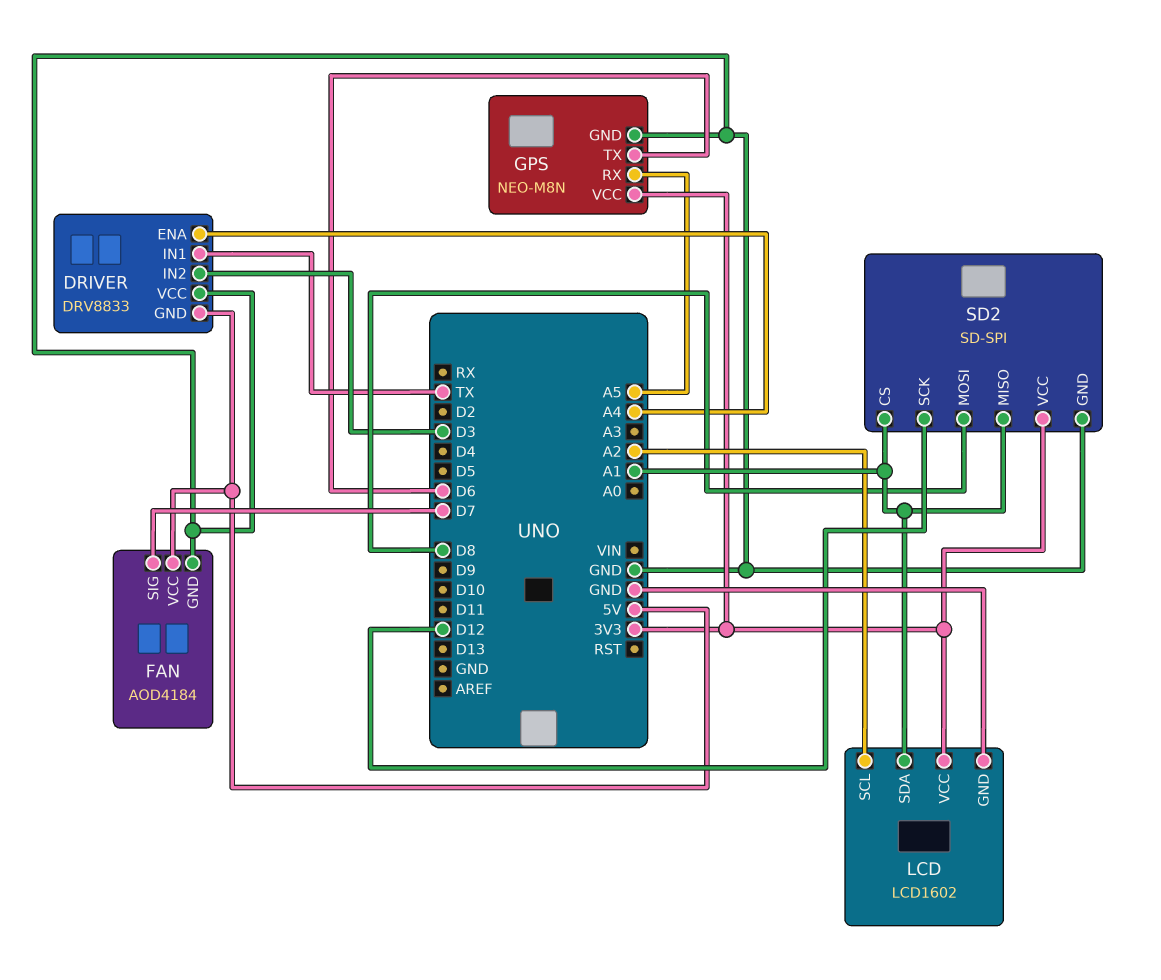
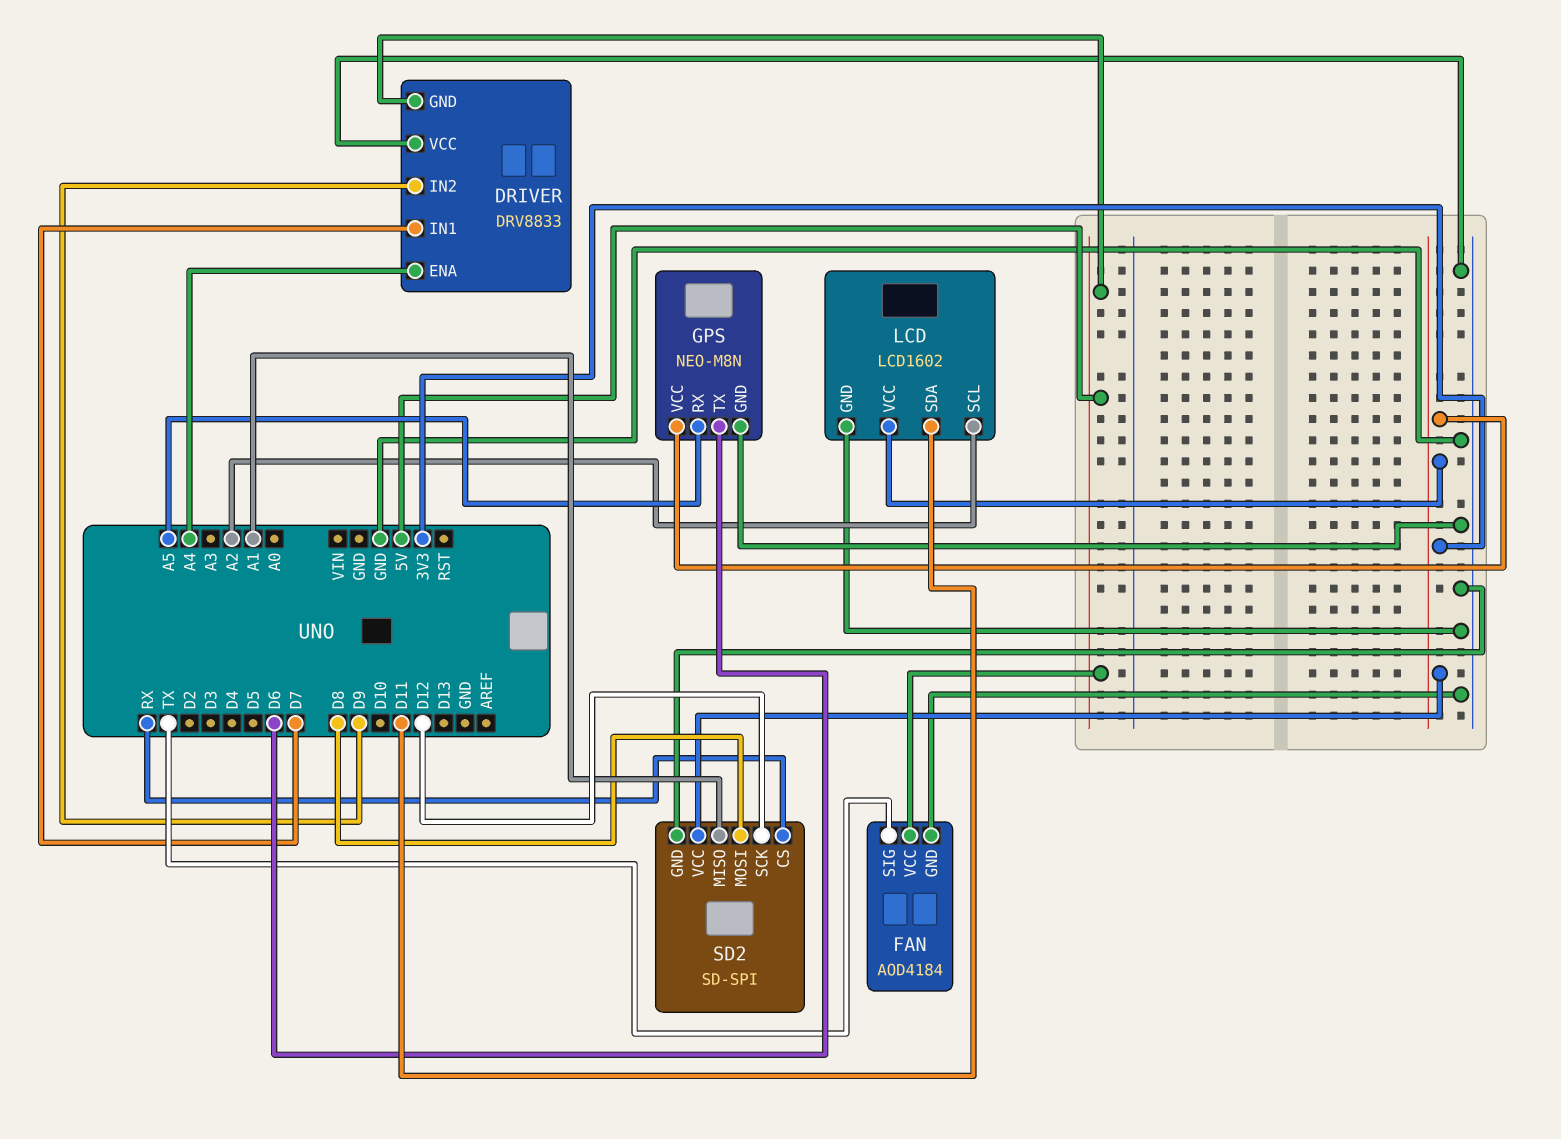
DRIVER pin IN1: TX -> D7
DRIVER pin IN2: D3 -> D9
FAN pin SIG: D7 -> TX
LCD pin SDA: A1 -> D11
SD2 pin CS: A1 -> RX

